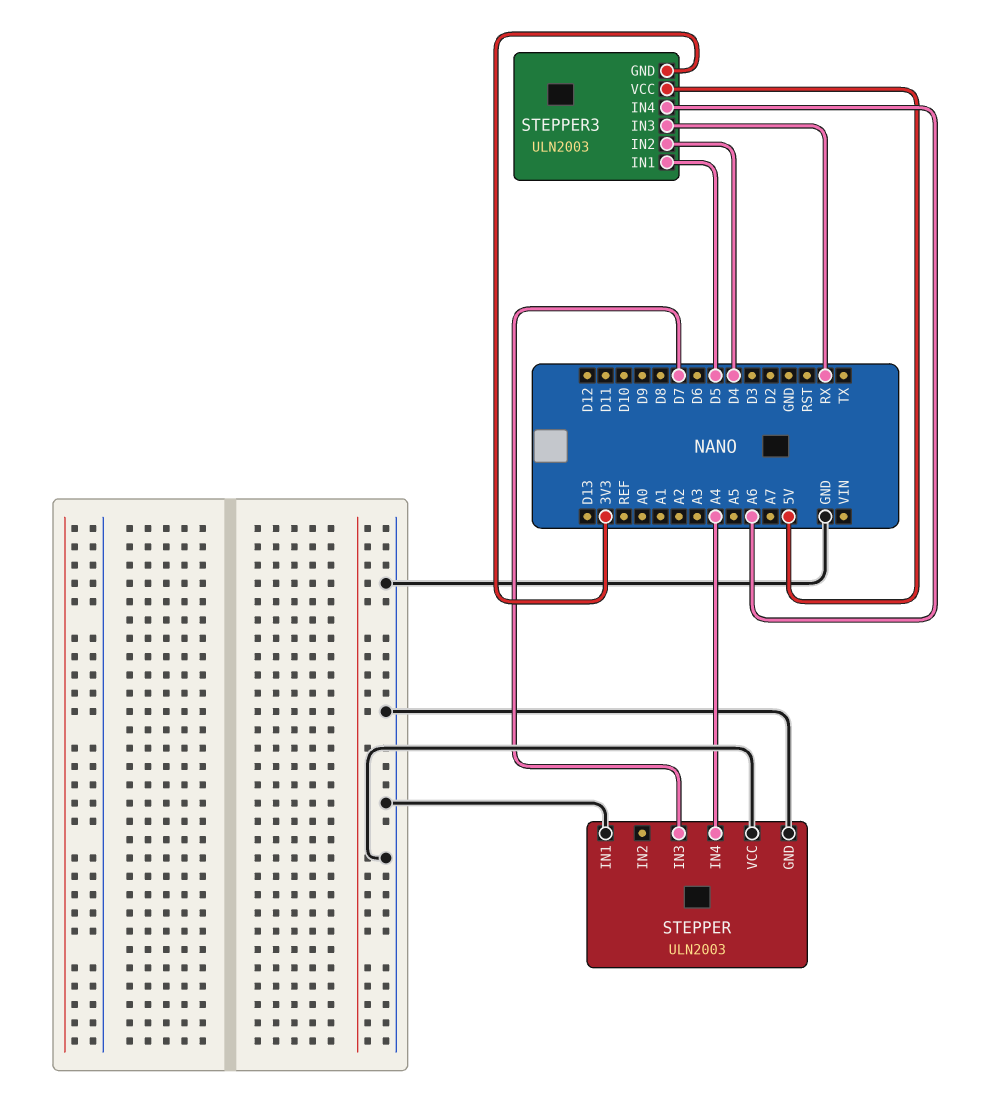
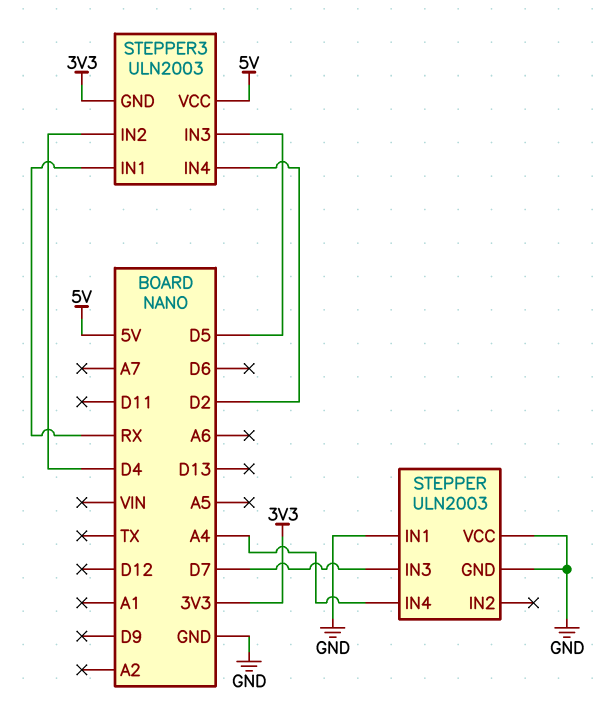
STEPPER3 pin IN1: D5 -> RX
STEPPER3 pin IN3: RX -> D5
STEPPER3 pin IN4: A6 -> D2

